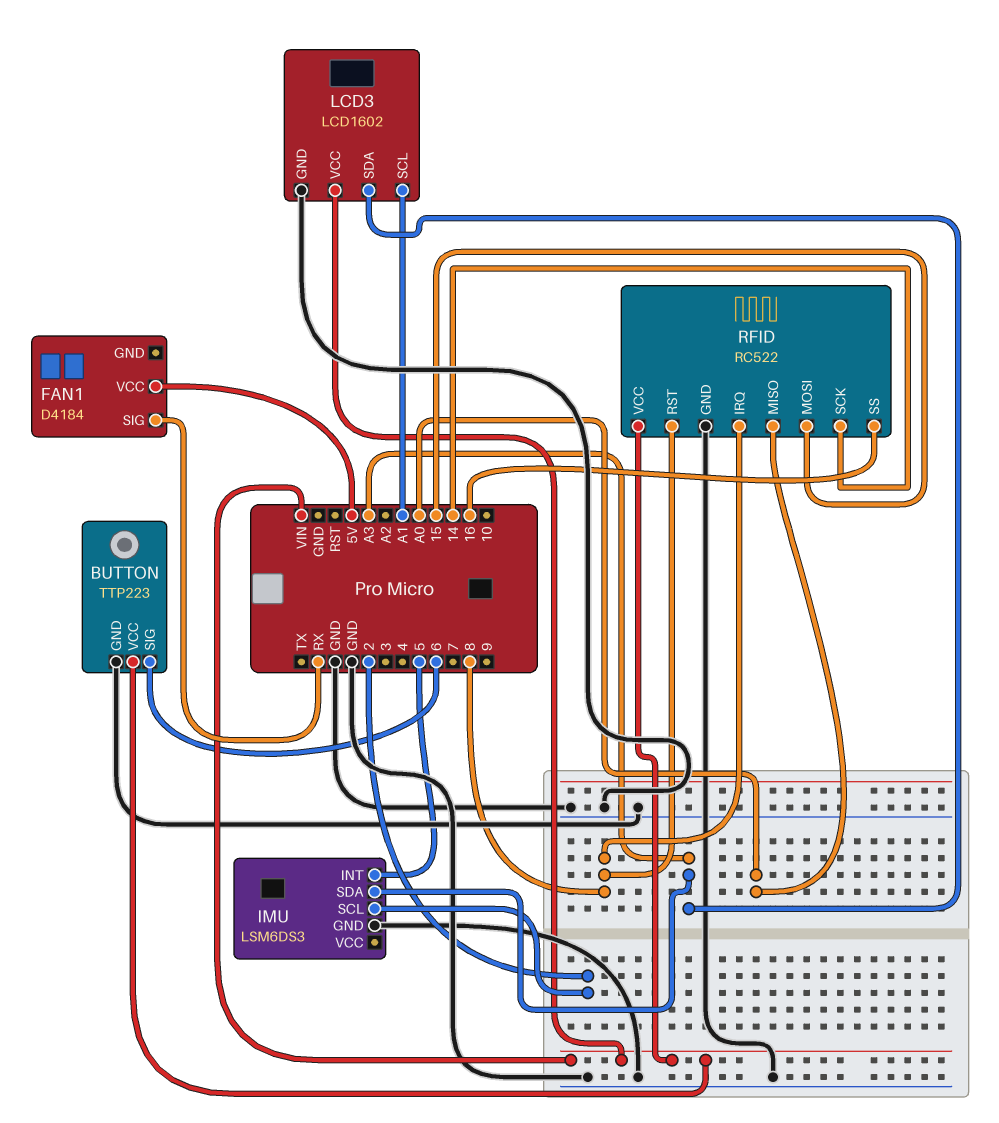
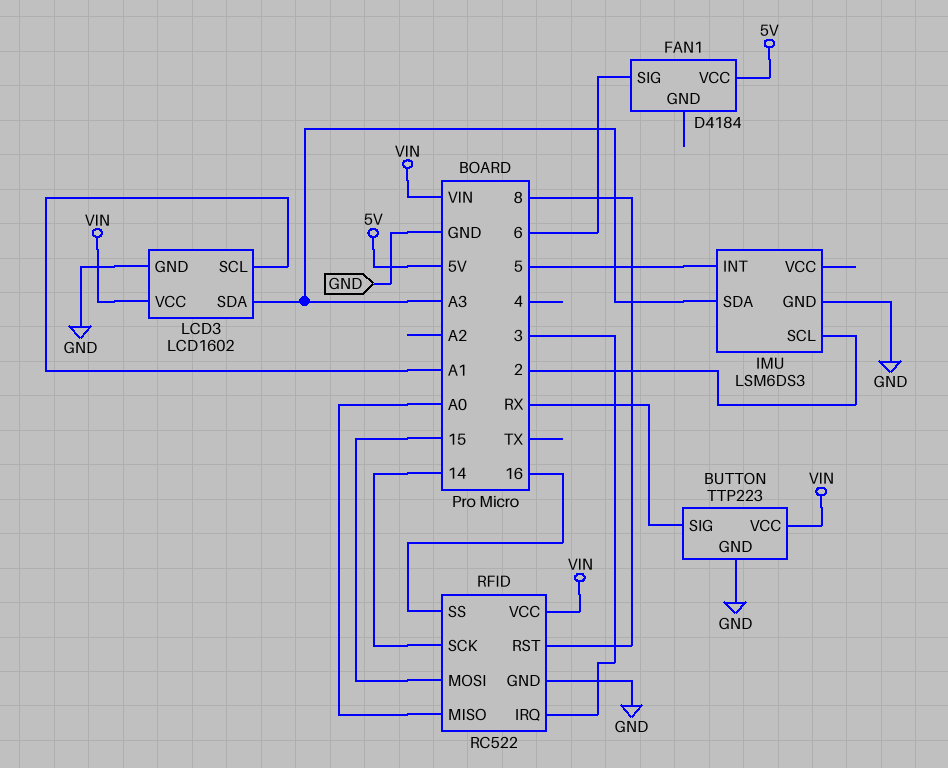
BUTTON pin SIG: 6 -> RX
FAN1 pin SIG: RX -> 6
RFID pin IRQ: 8 -> 3

